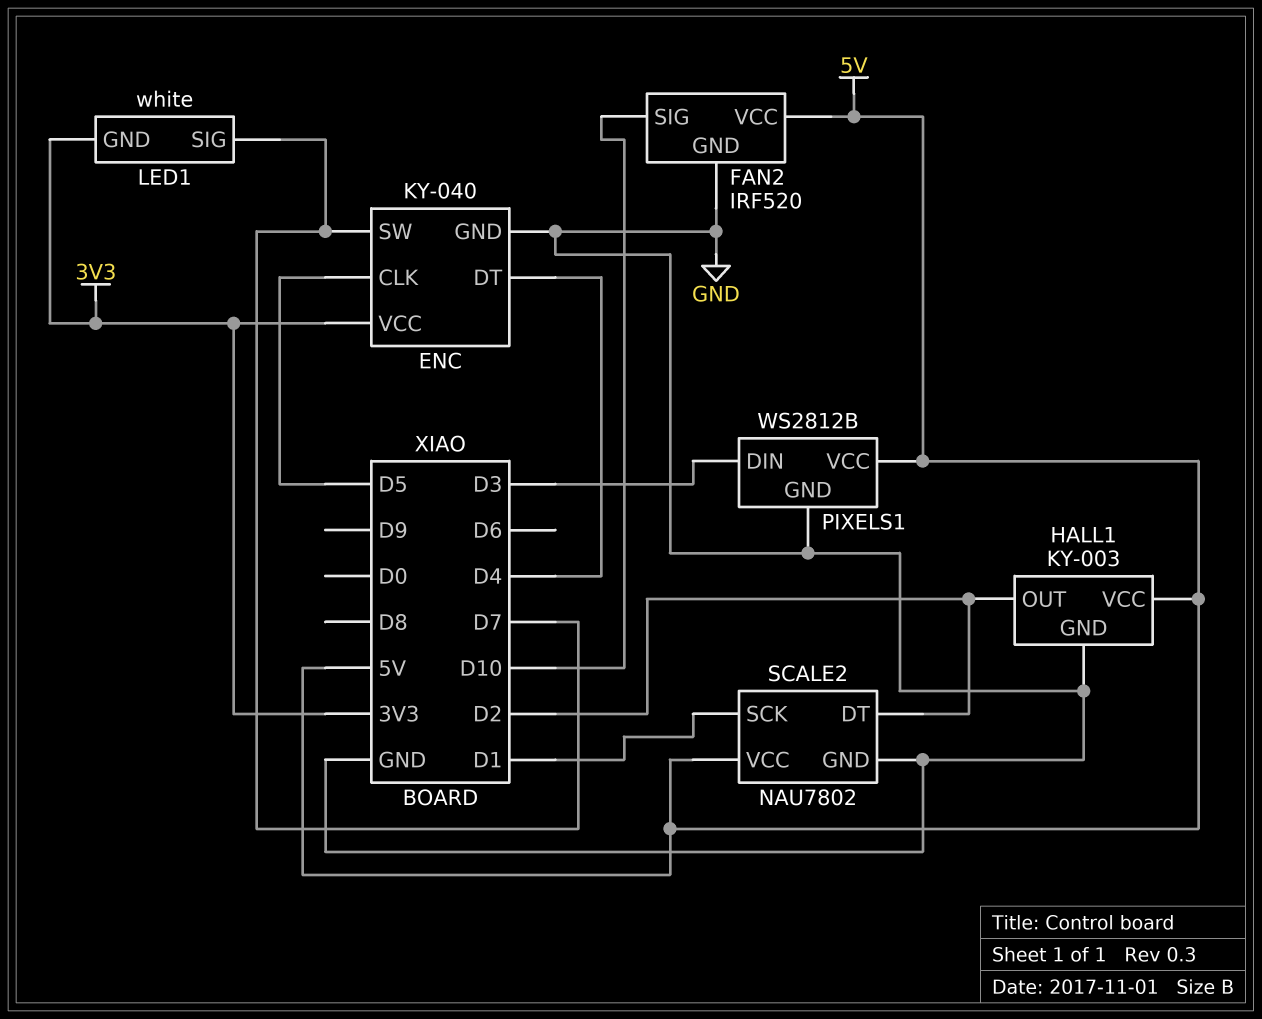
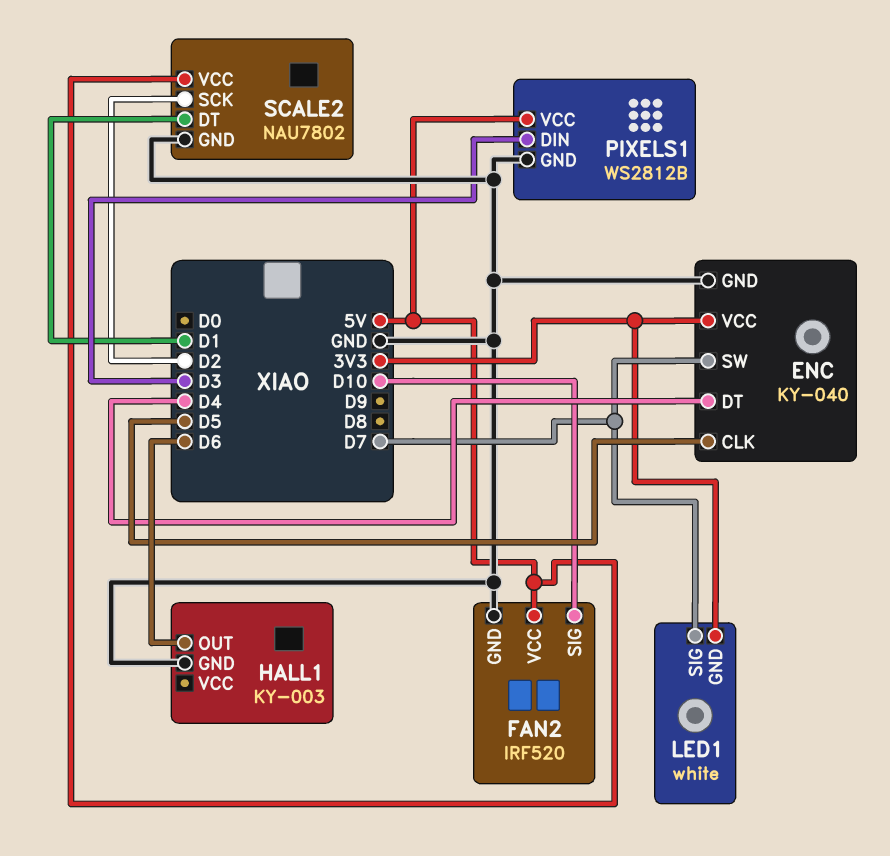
HALL1 pin OUT: D2 -> D6
HALL1 pin VCC: 5V -> none
SCALE2 pin DT: D2 -> D1
SCALE2 pin SCK: D1 -> D2

